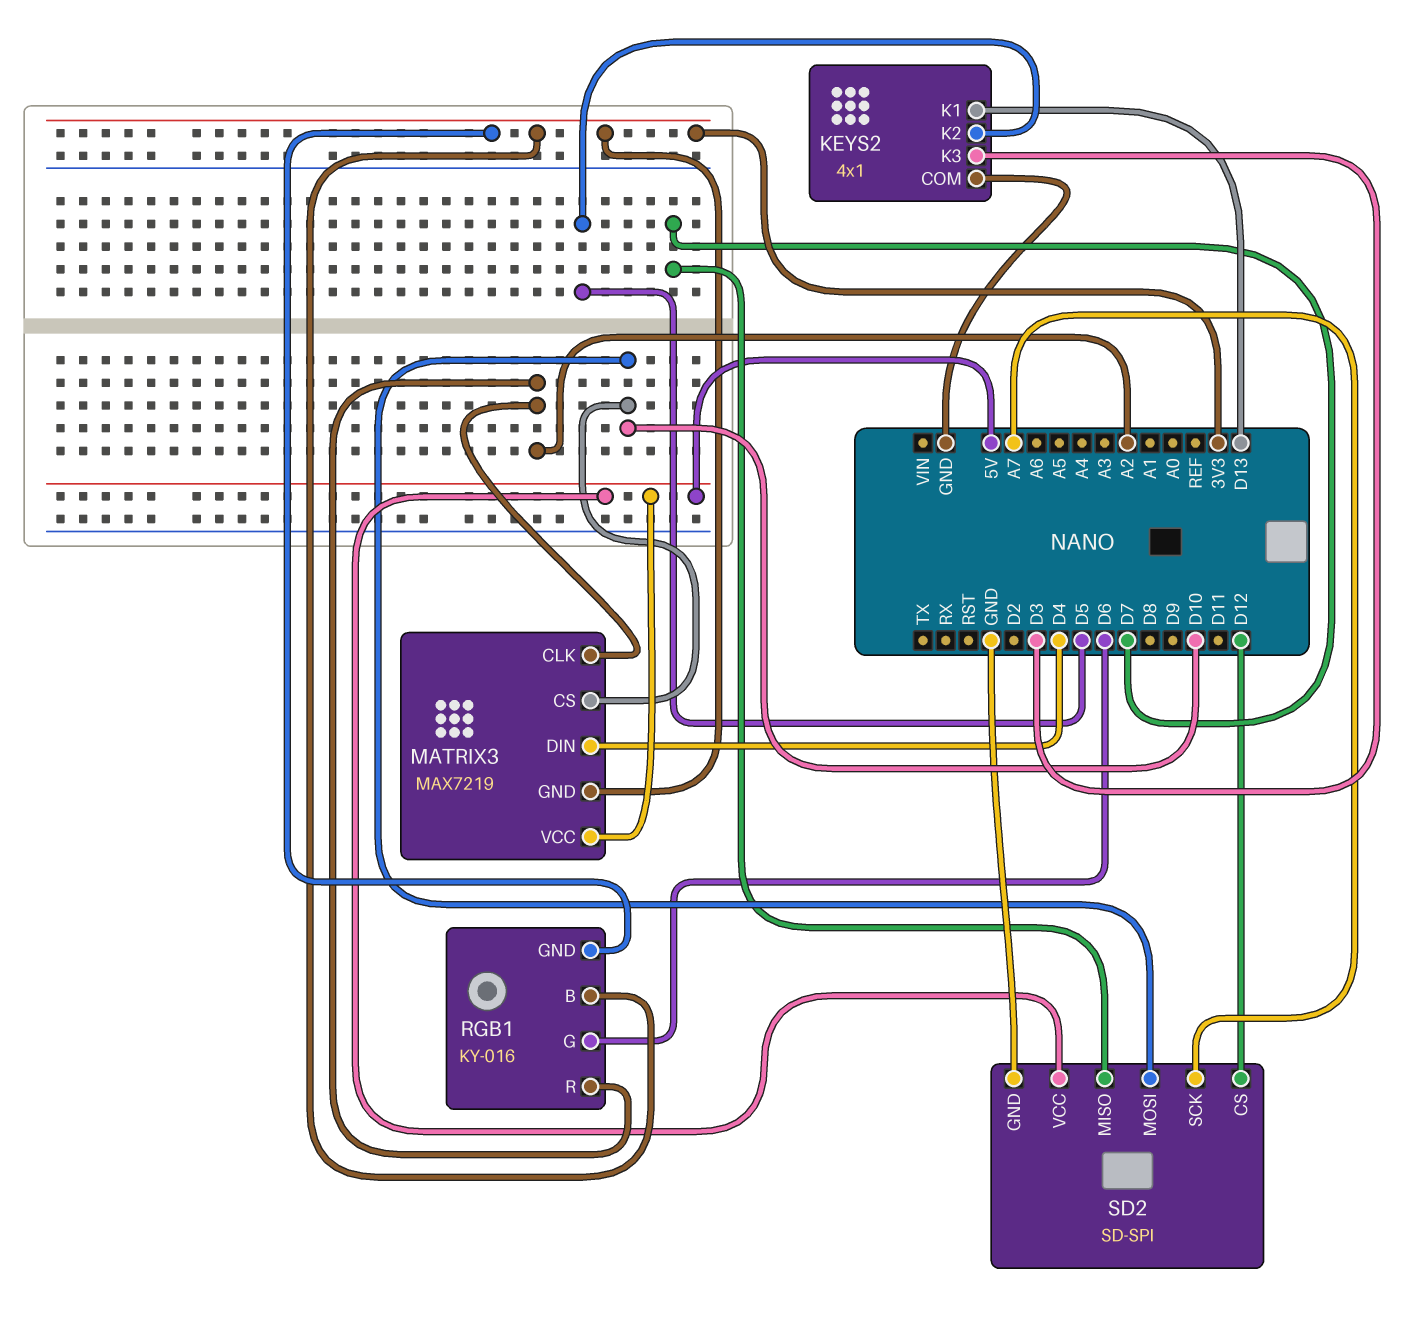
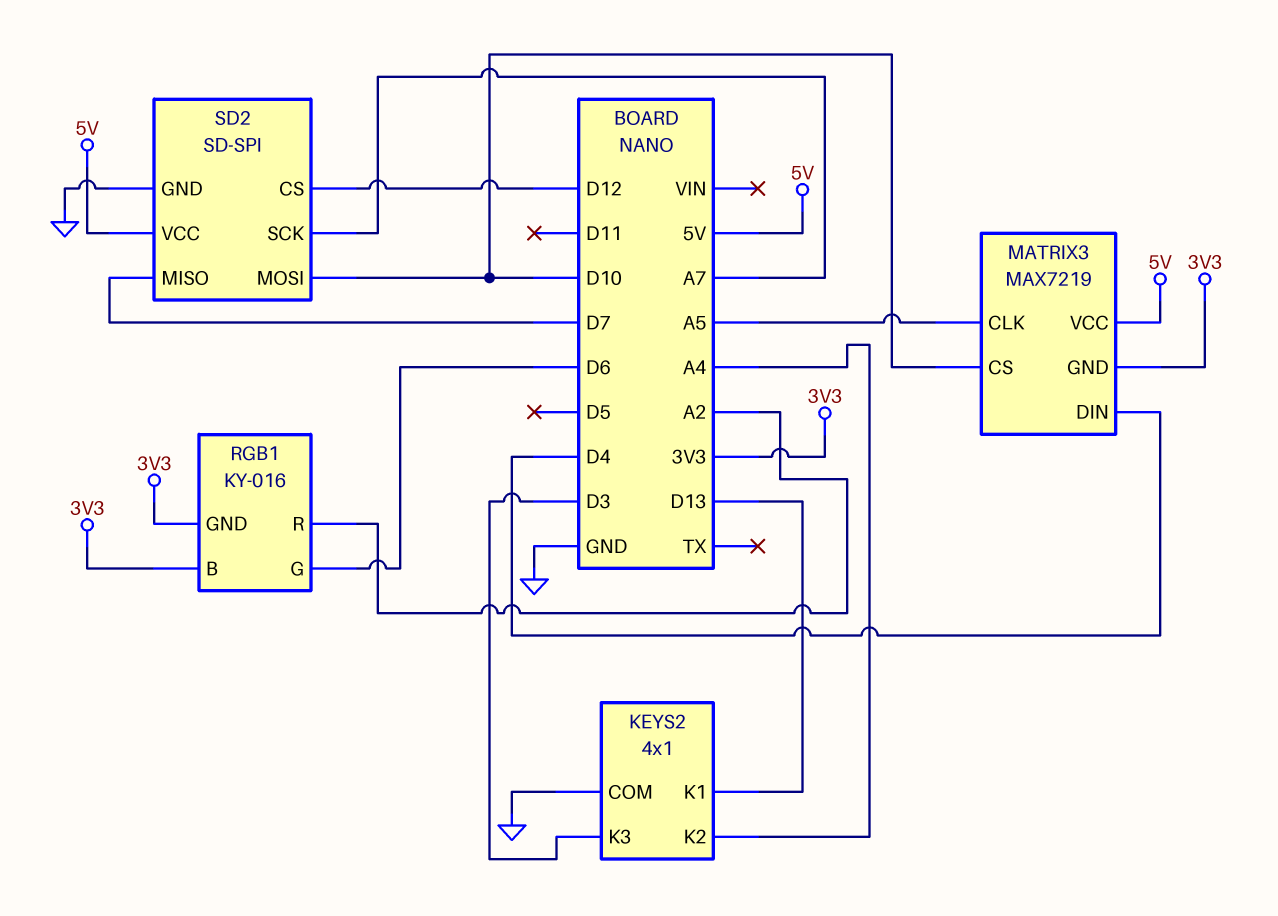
KEYS2 pin K2: D5 -> A4
MATRIX3 pin CLK: A2 -> A5

